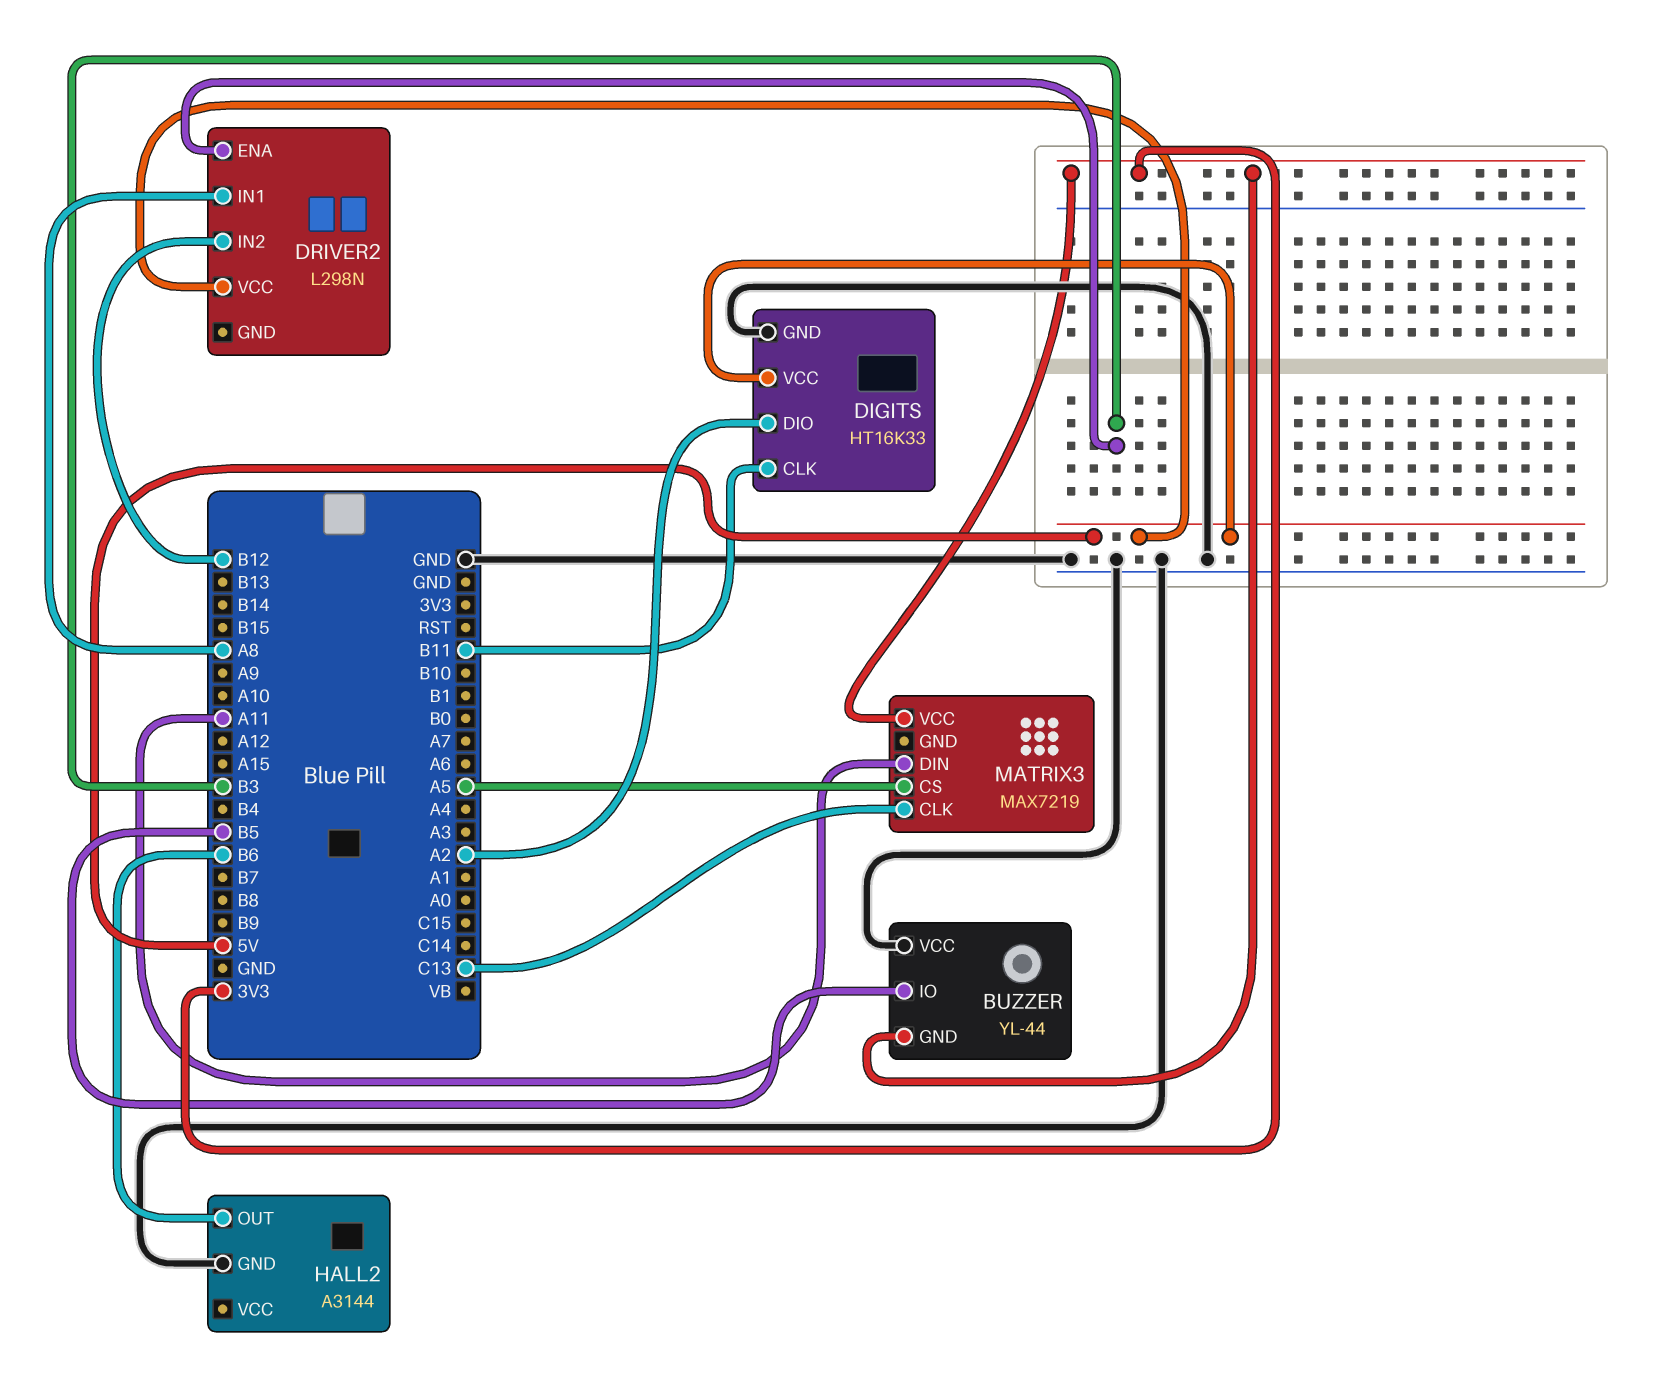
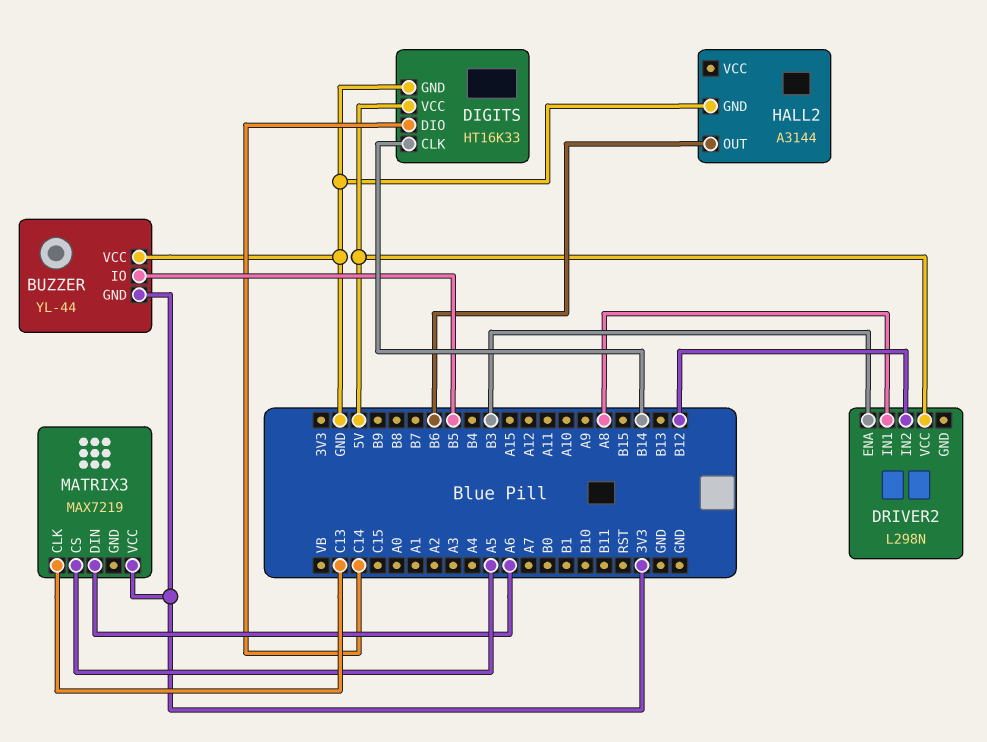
DIGITS pin CLK: B11 -> B14
DIGITS pin DIO: A2 -> C14
MATRIX3 pin DIN: A11 -> A6

